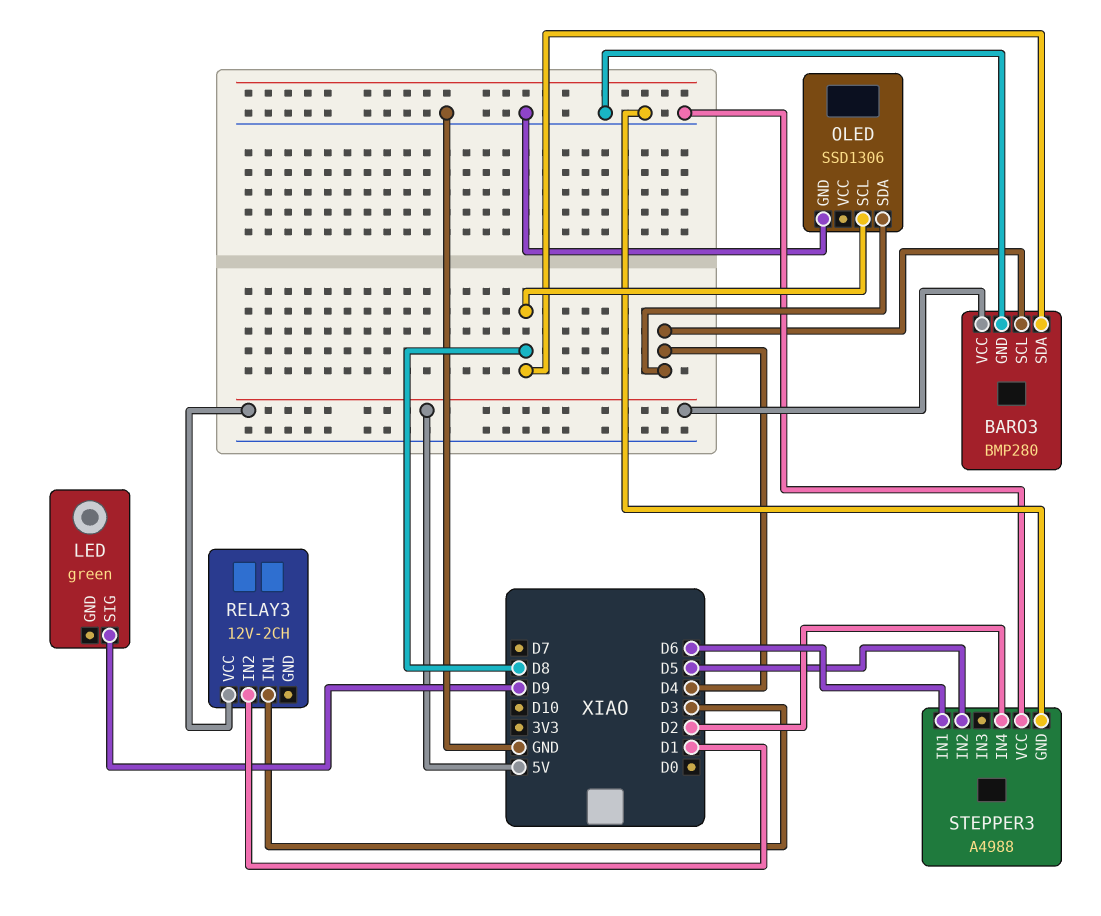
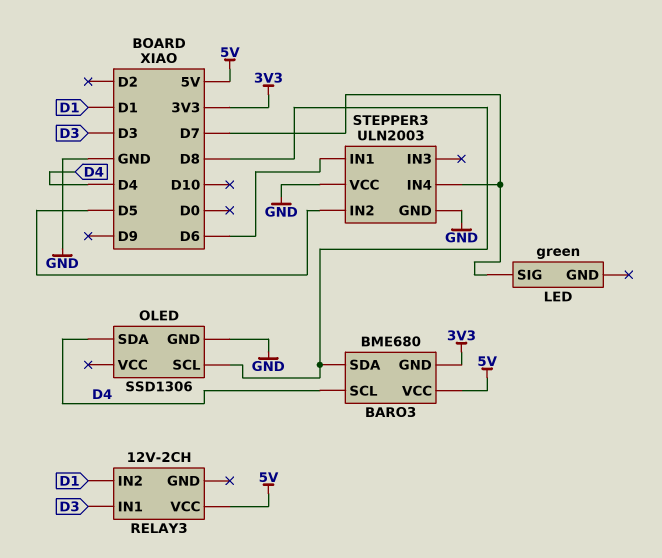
BARO3: BMP280 -> BME680
BARO3 pin GND: GND -> 3V3
LED pin SIG: D9 -> D7
STEPPER3: A4988 -> ULN2003
STEPPER3 pin IN4: D2 -> D7

